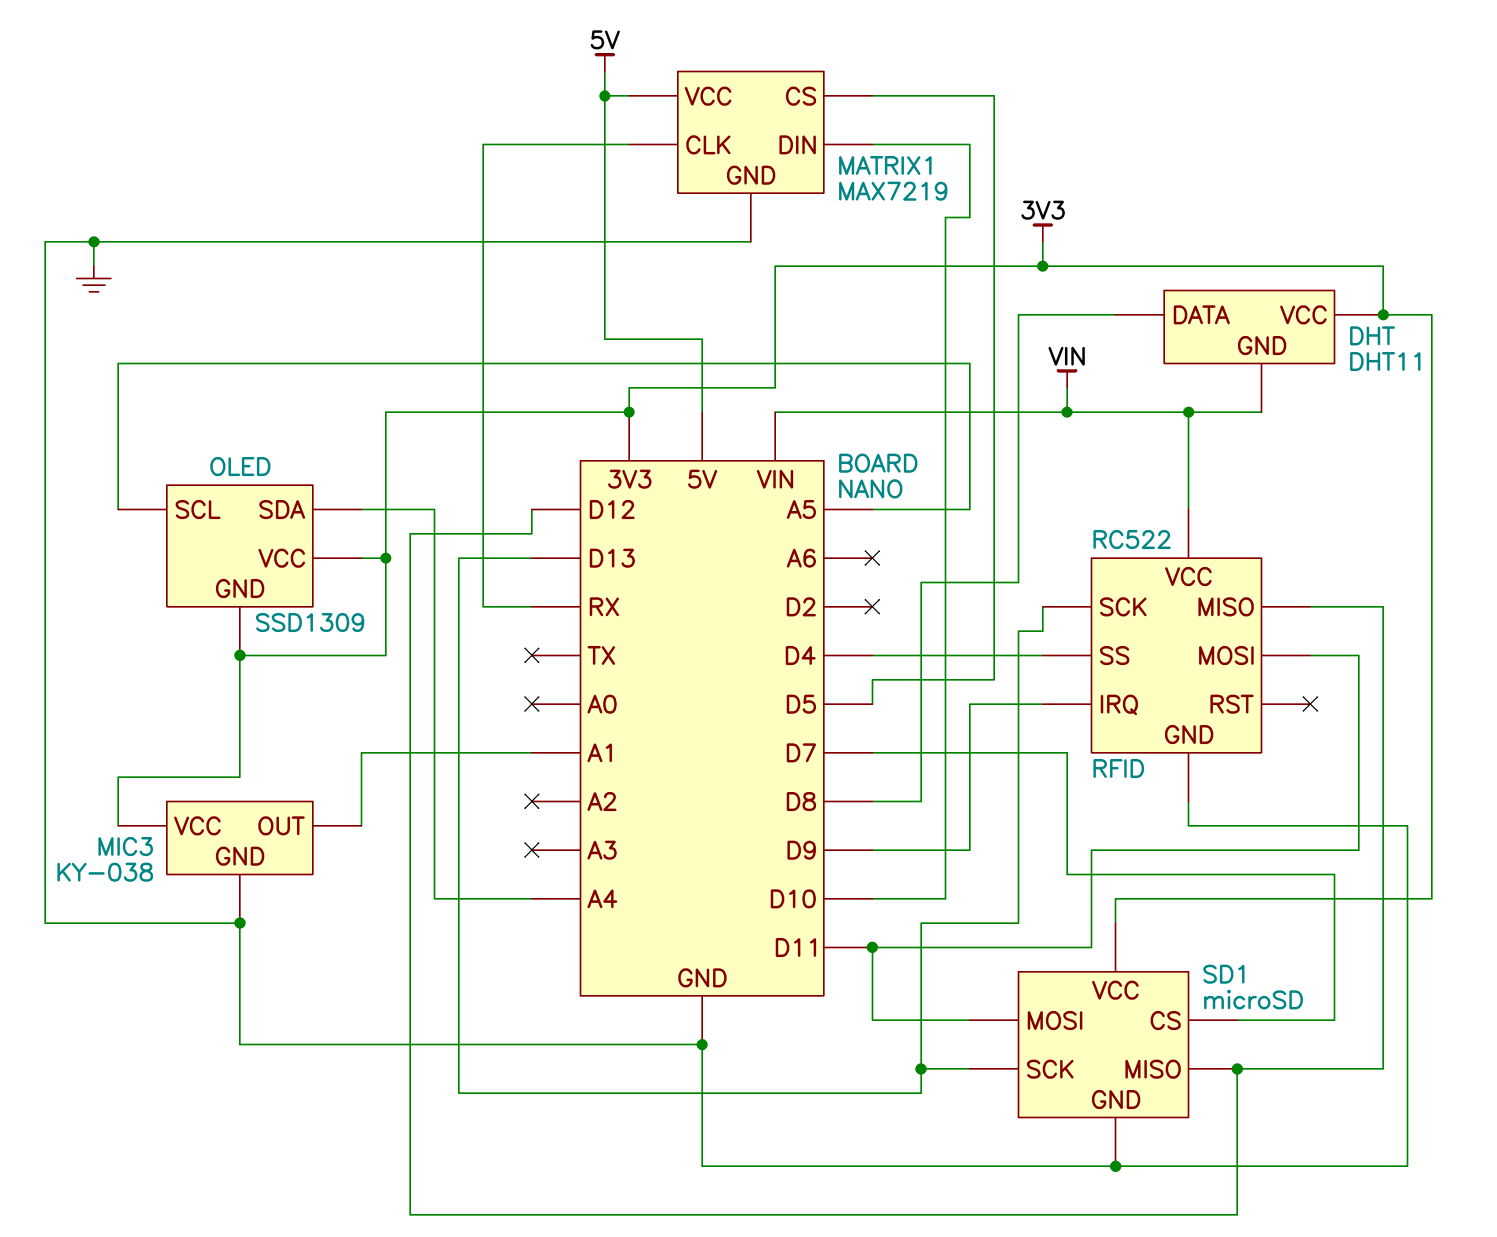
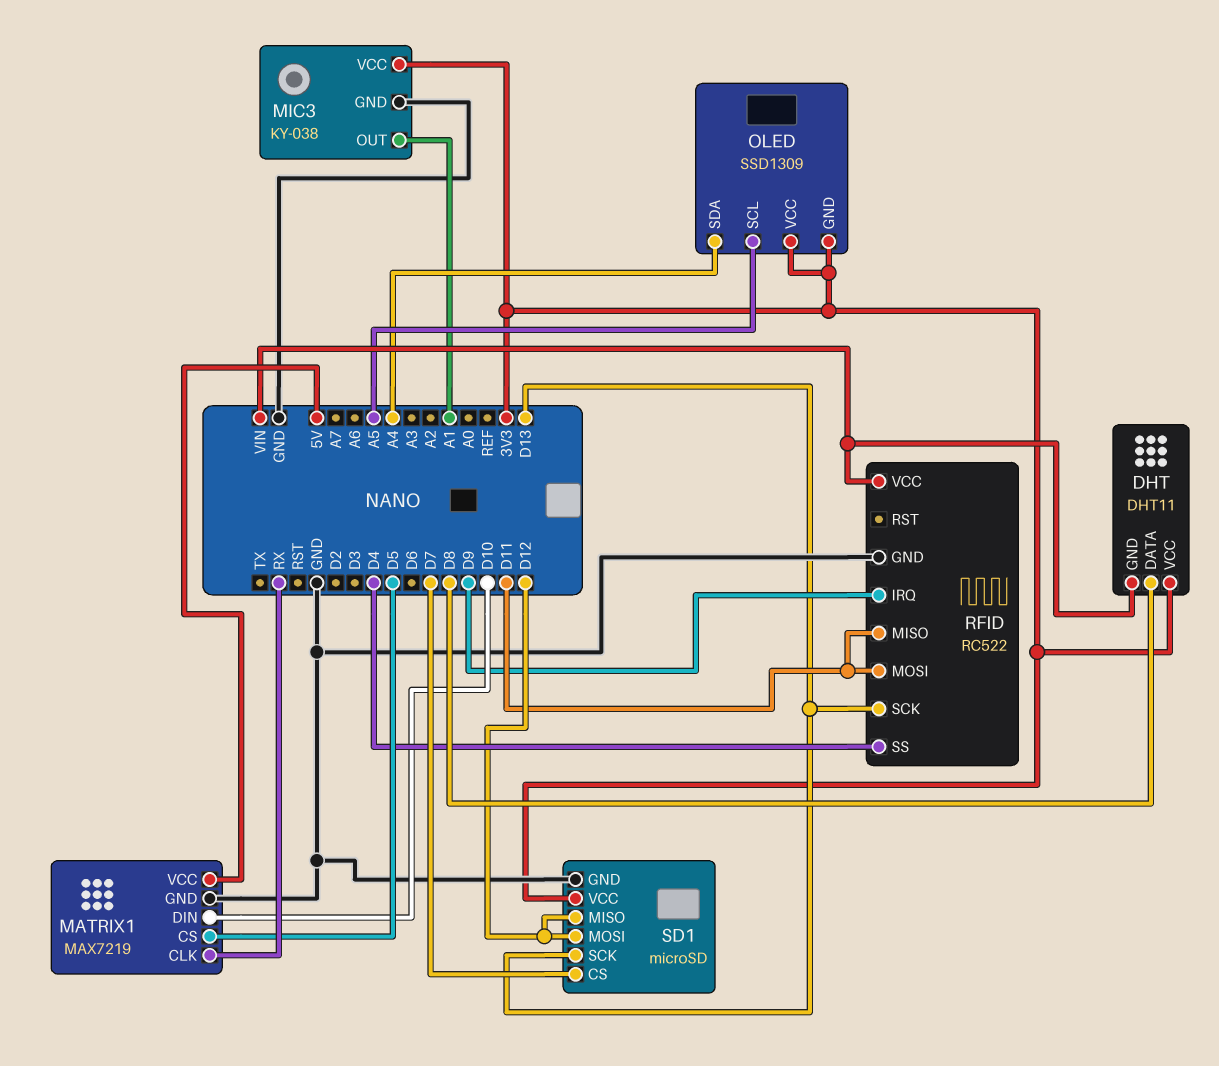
RFID pin MISO: D12 -> D11
SD1 pin MOSI: D11 -> D12

